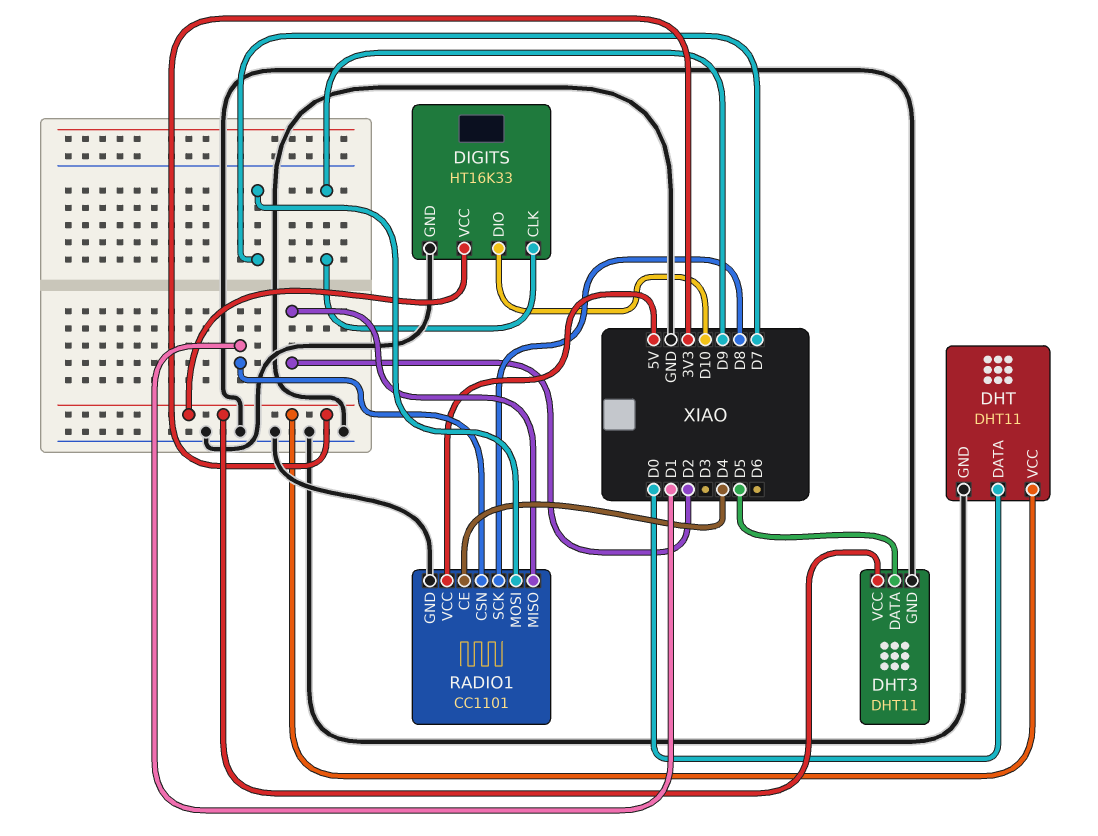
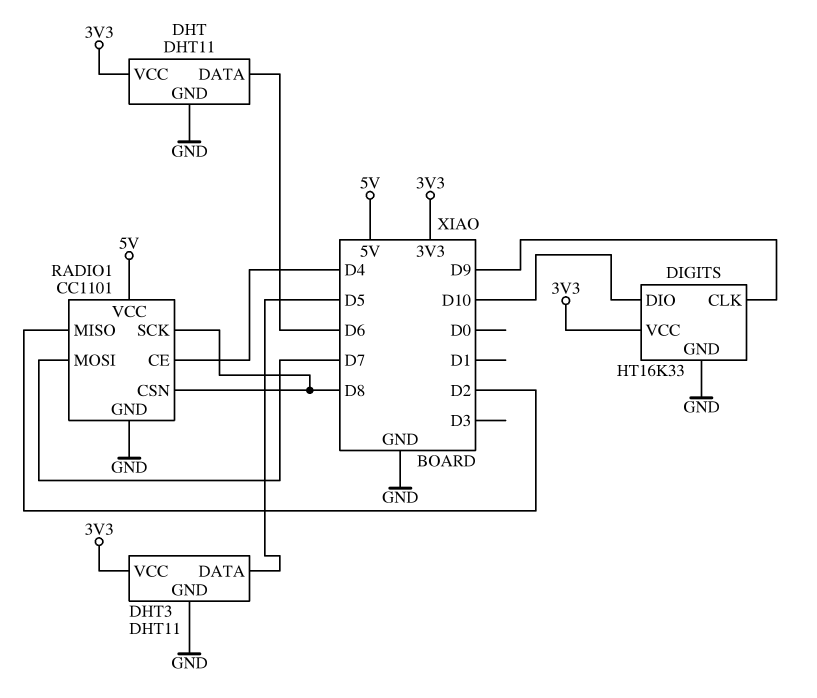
DHT pin DATA: D0 -> D6
RADIO1 pin CSN: D1 -> D8

